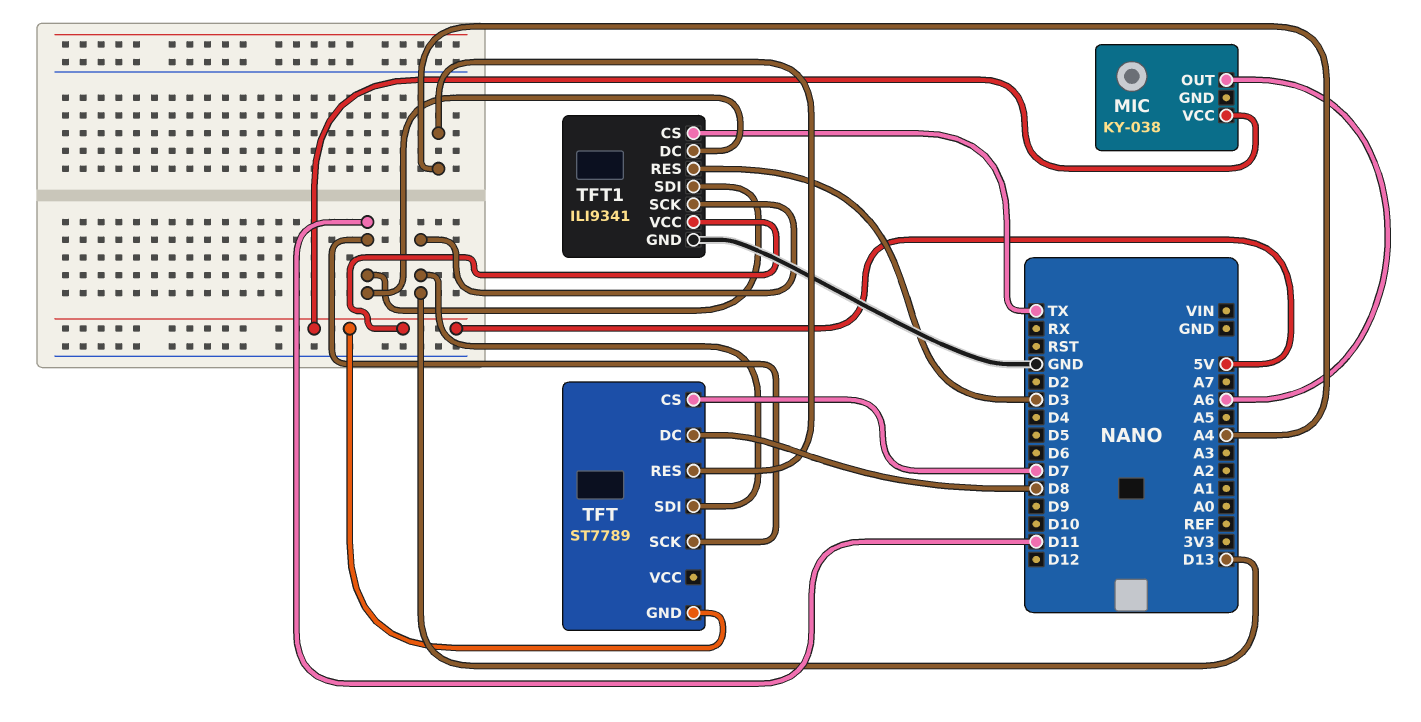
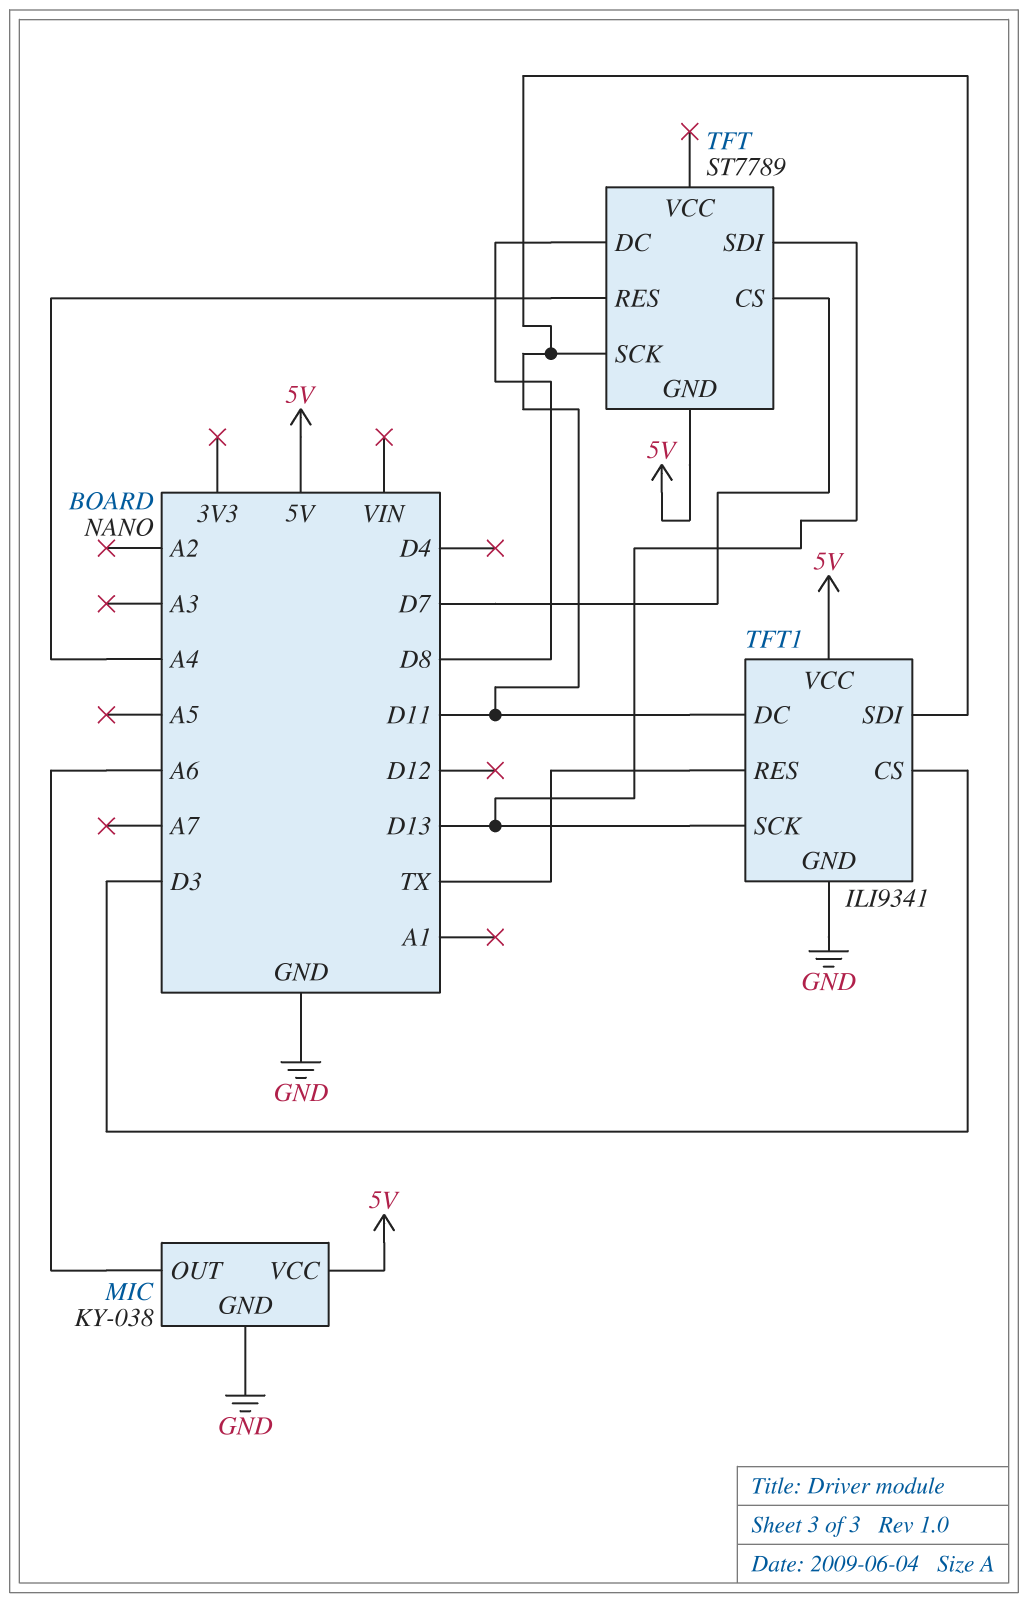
MIC pin GND: none -> GND
TFT1 pin CS: TX -> D3
TFT1 pin RES: D3 -> TX

